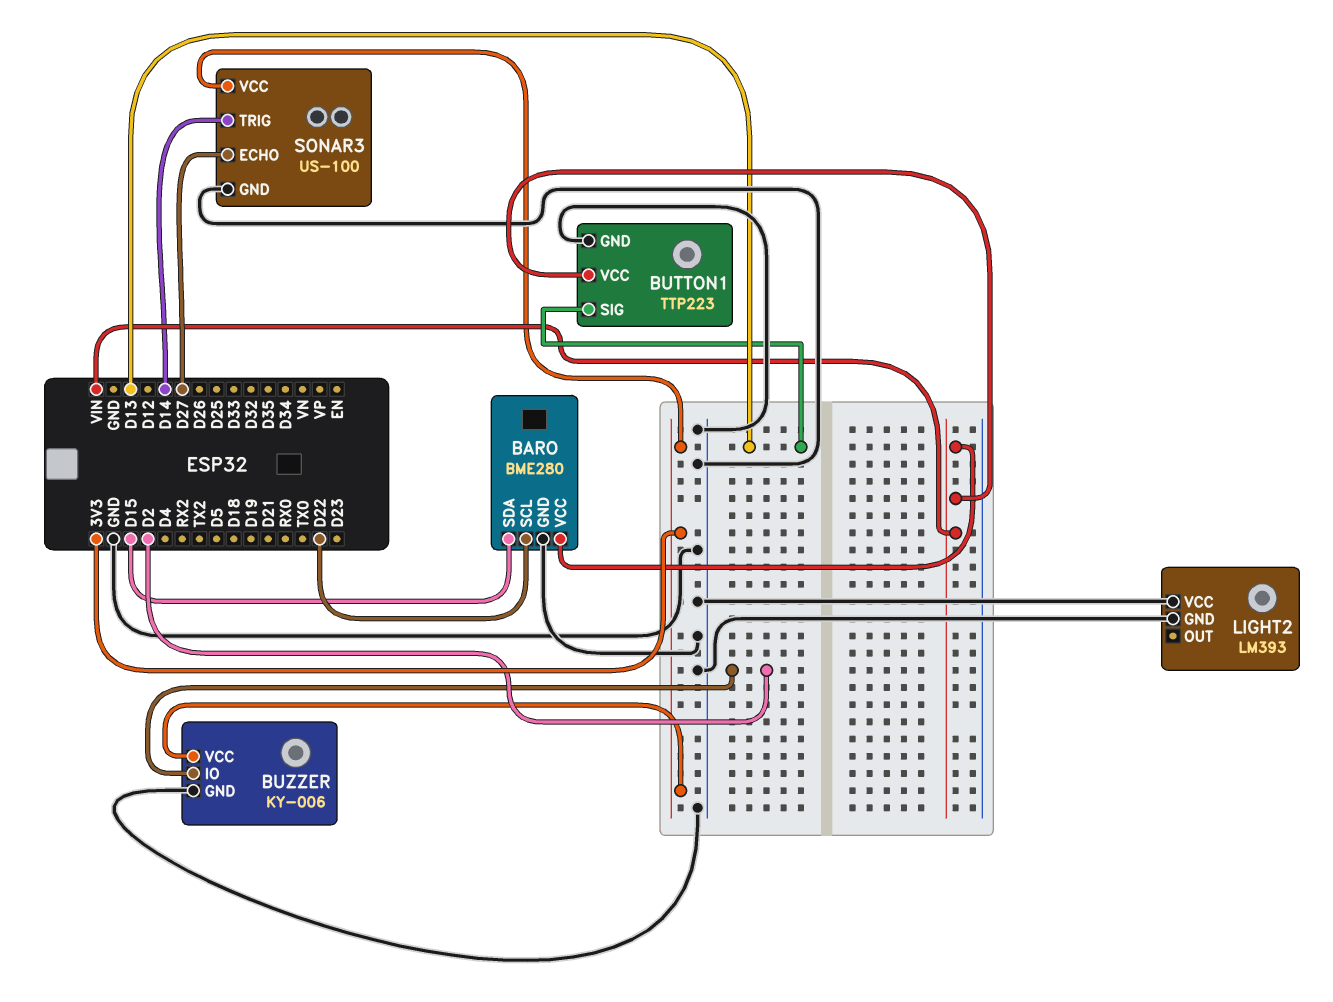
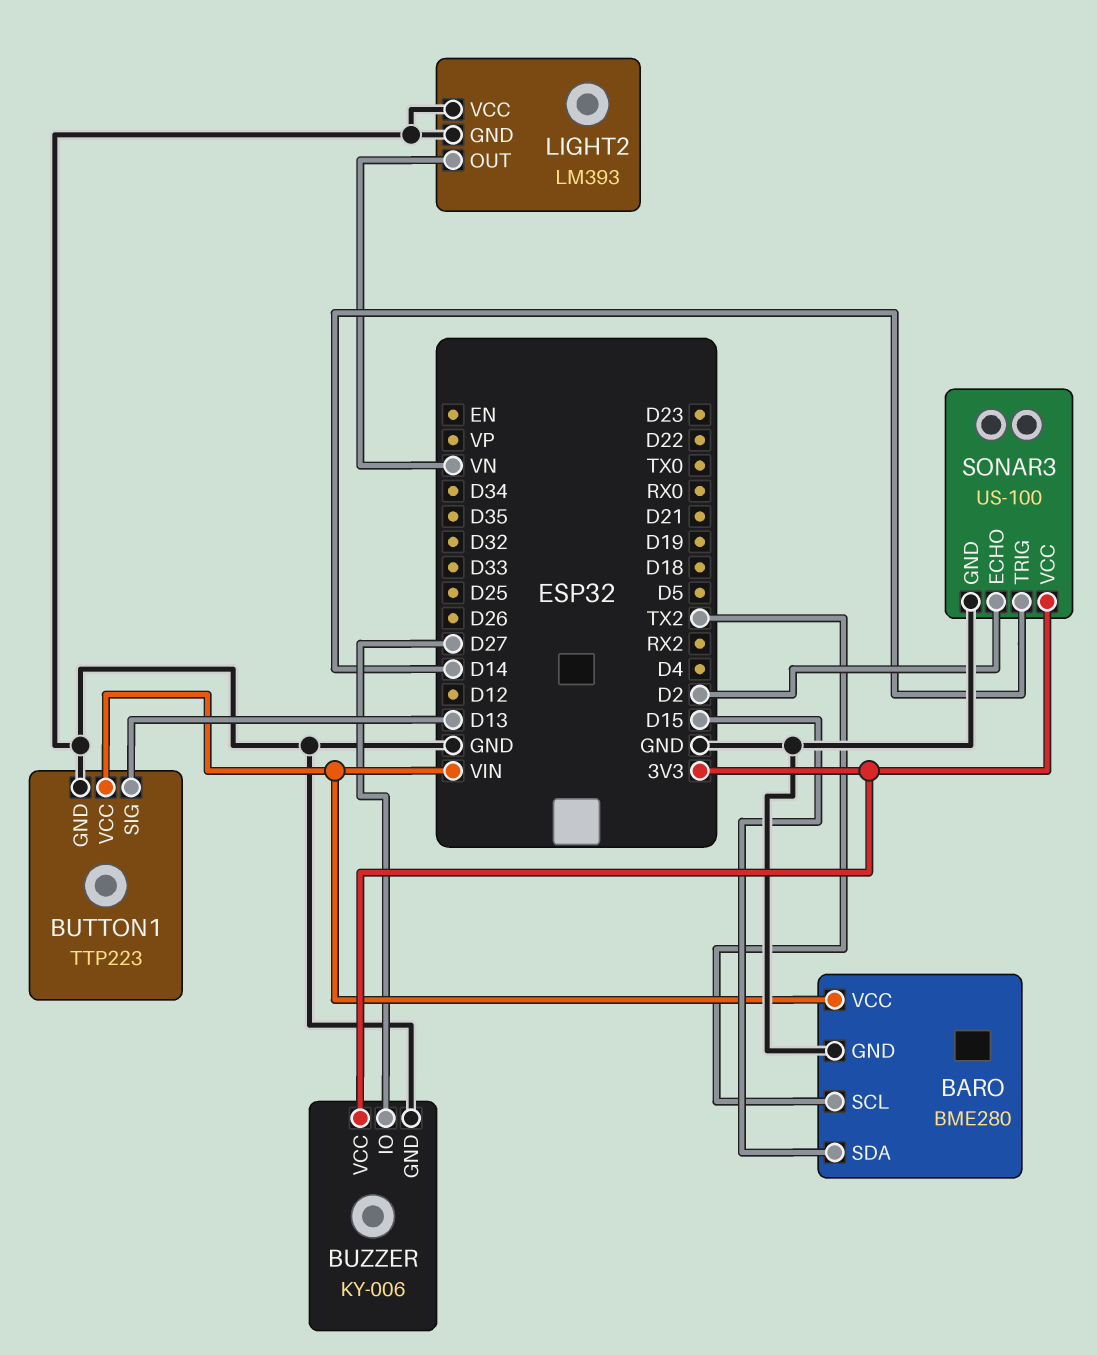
BARO pin SCL: D22 -> TX2
BUZZER pin IO: D2 -> D27
LIGHT2 pin OUT: none -> VN
SONAR3 pin ECHO: D27 -> D2

